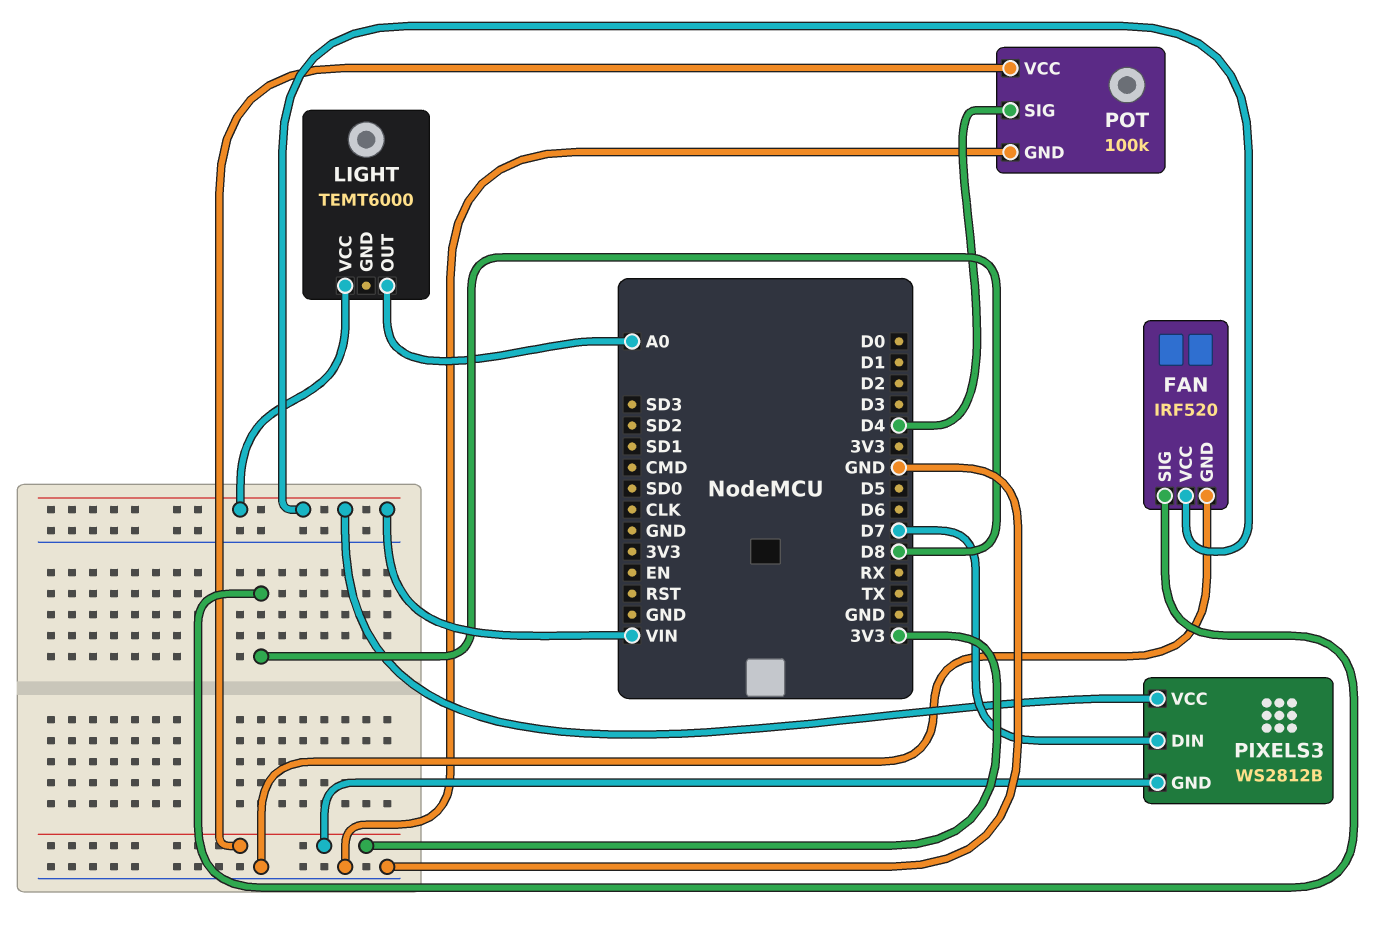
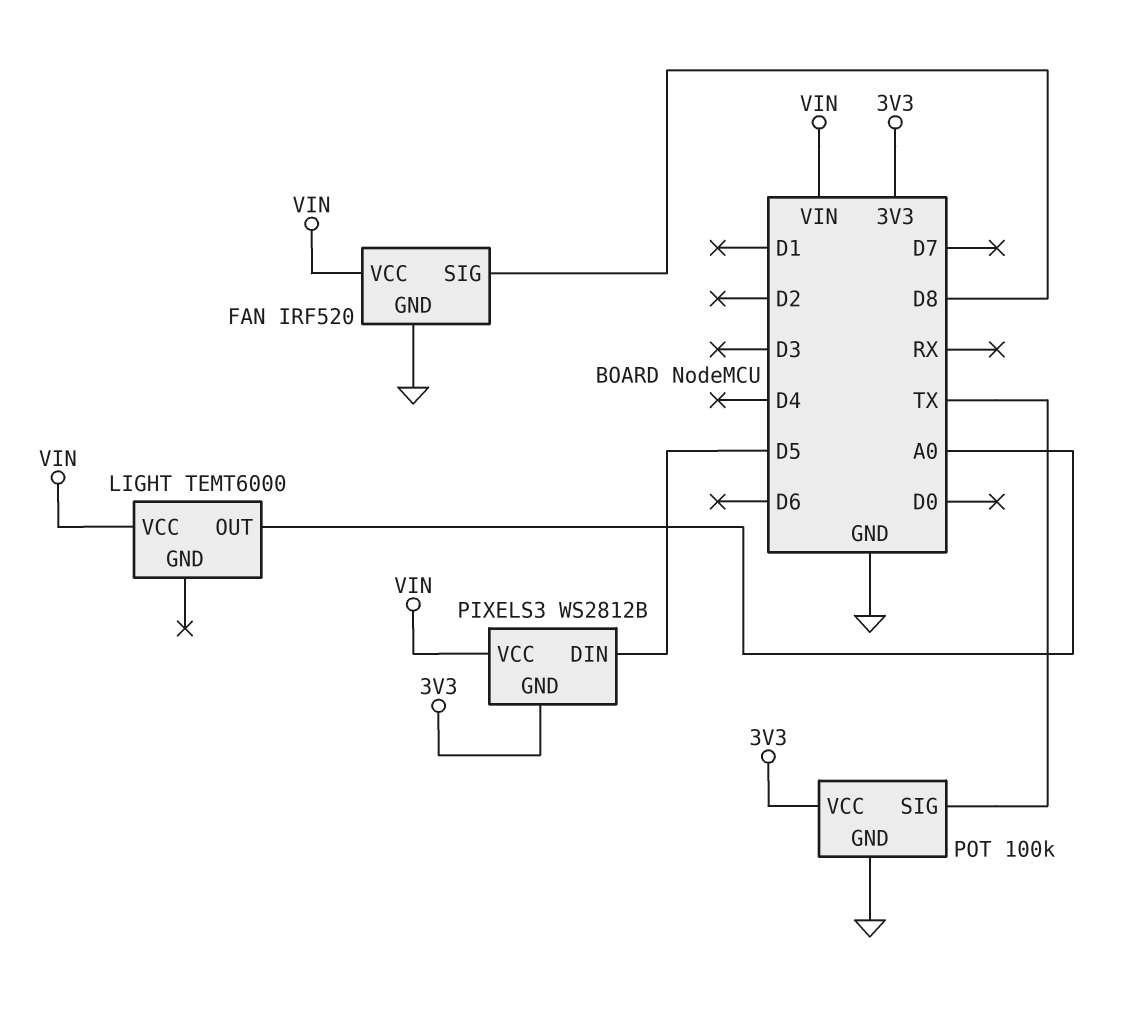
PIXELS3 pin DIN: D7 -> D5
POT pin SIG: D4 -> TX

